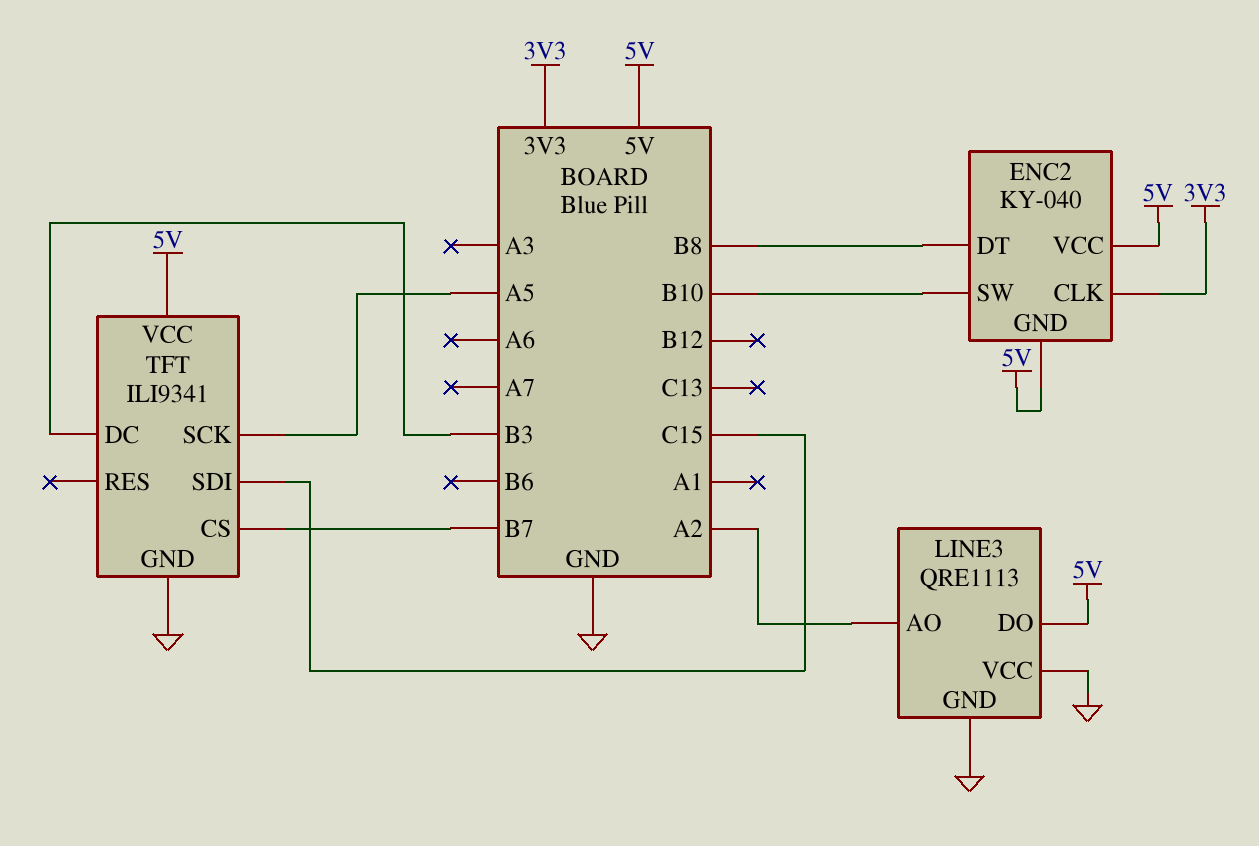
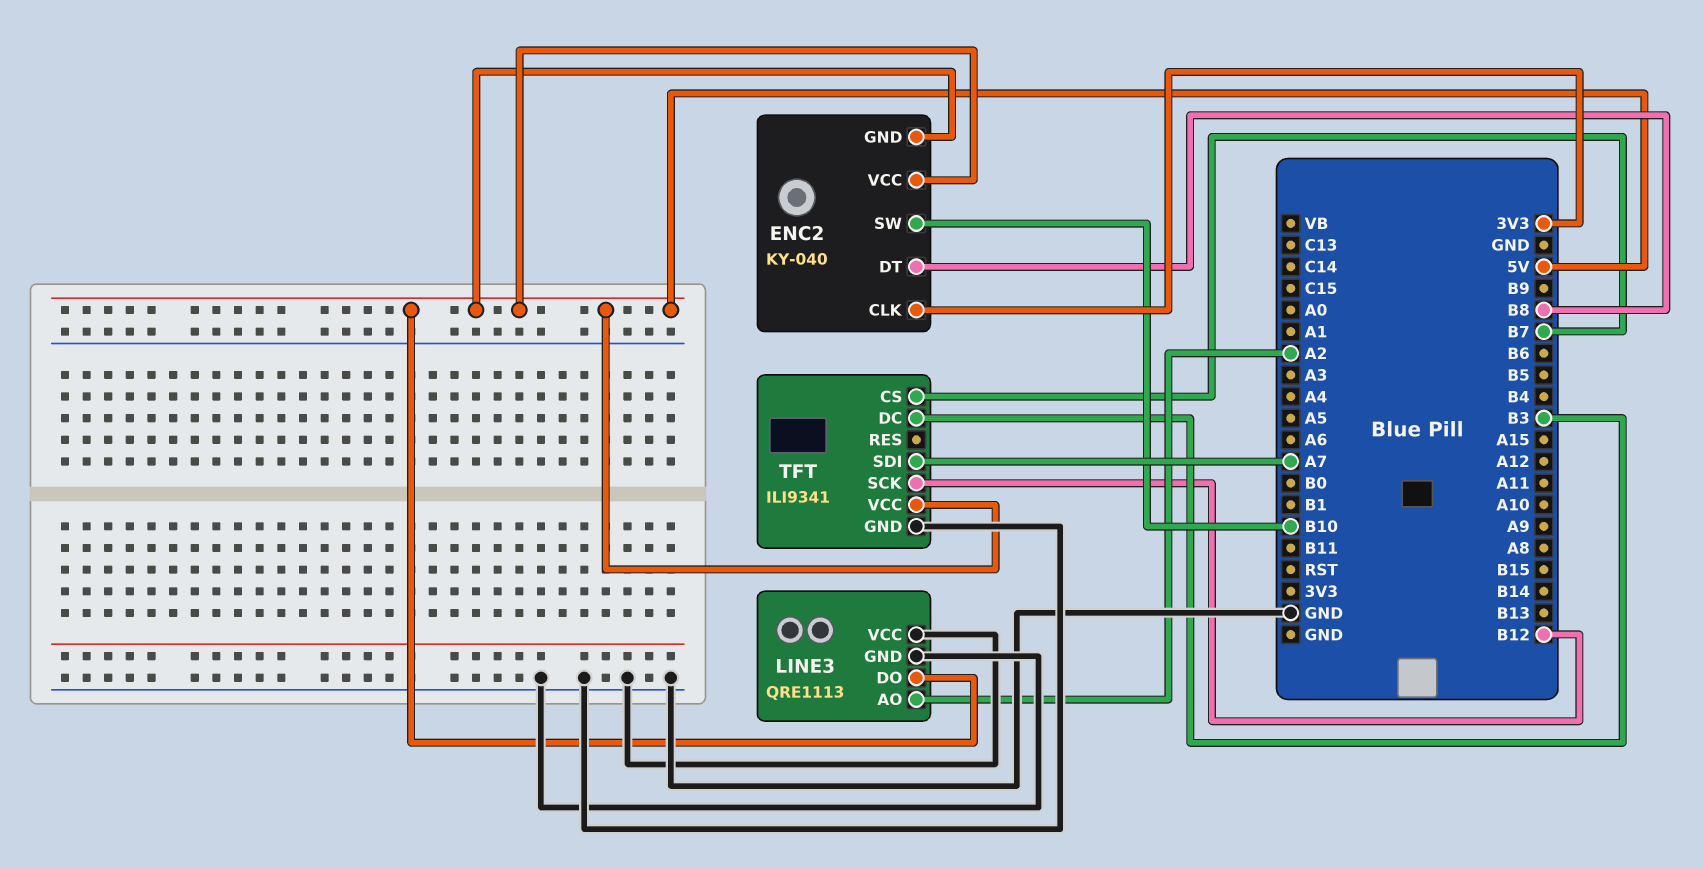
TFT pin SCK: A5 -> B12
TFT pin SDI: C15 -> A7

